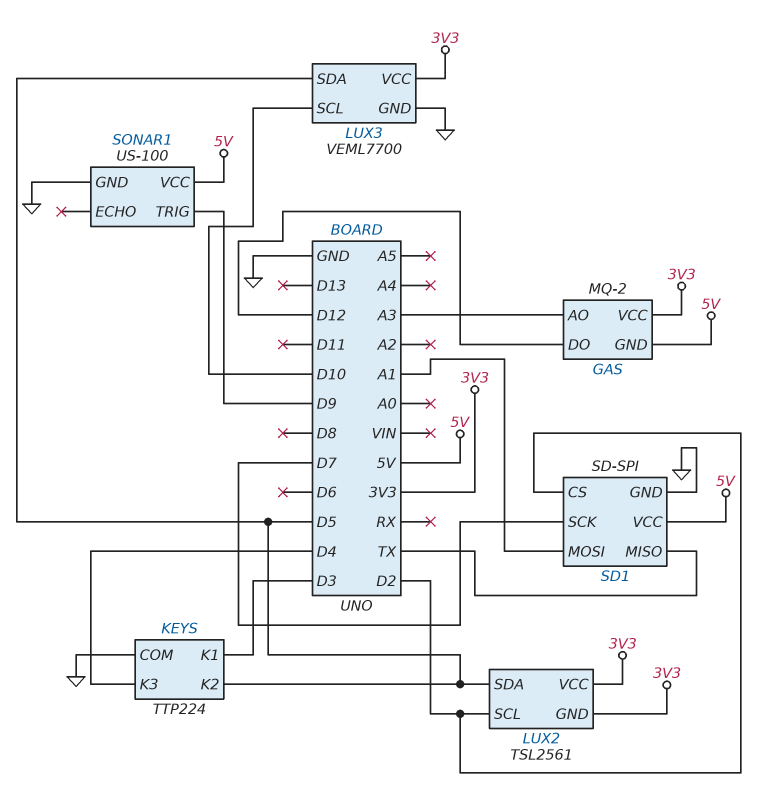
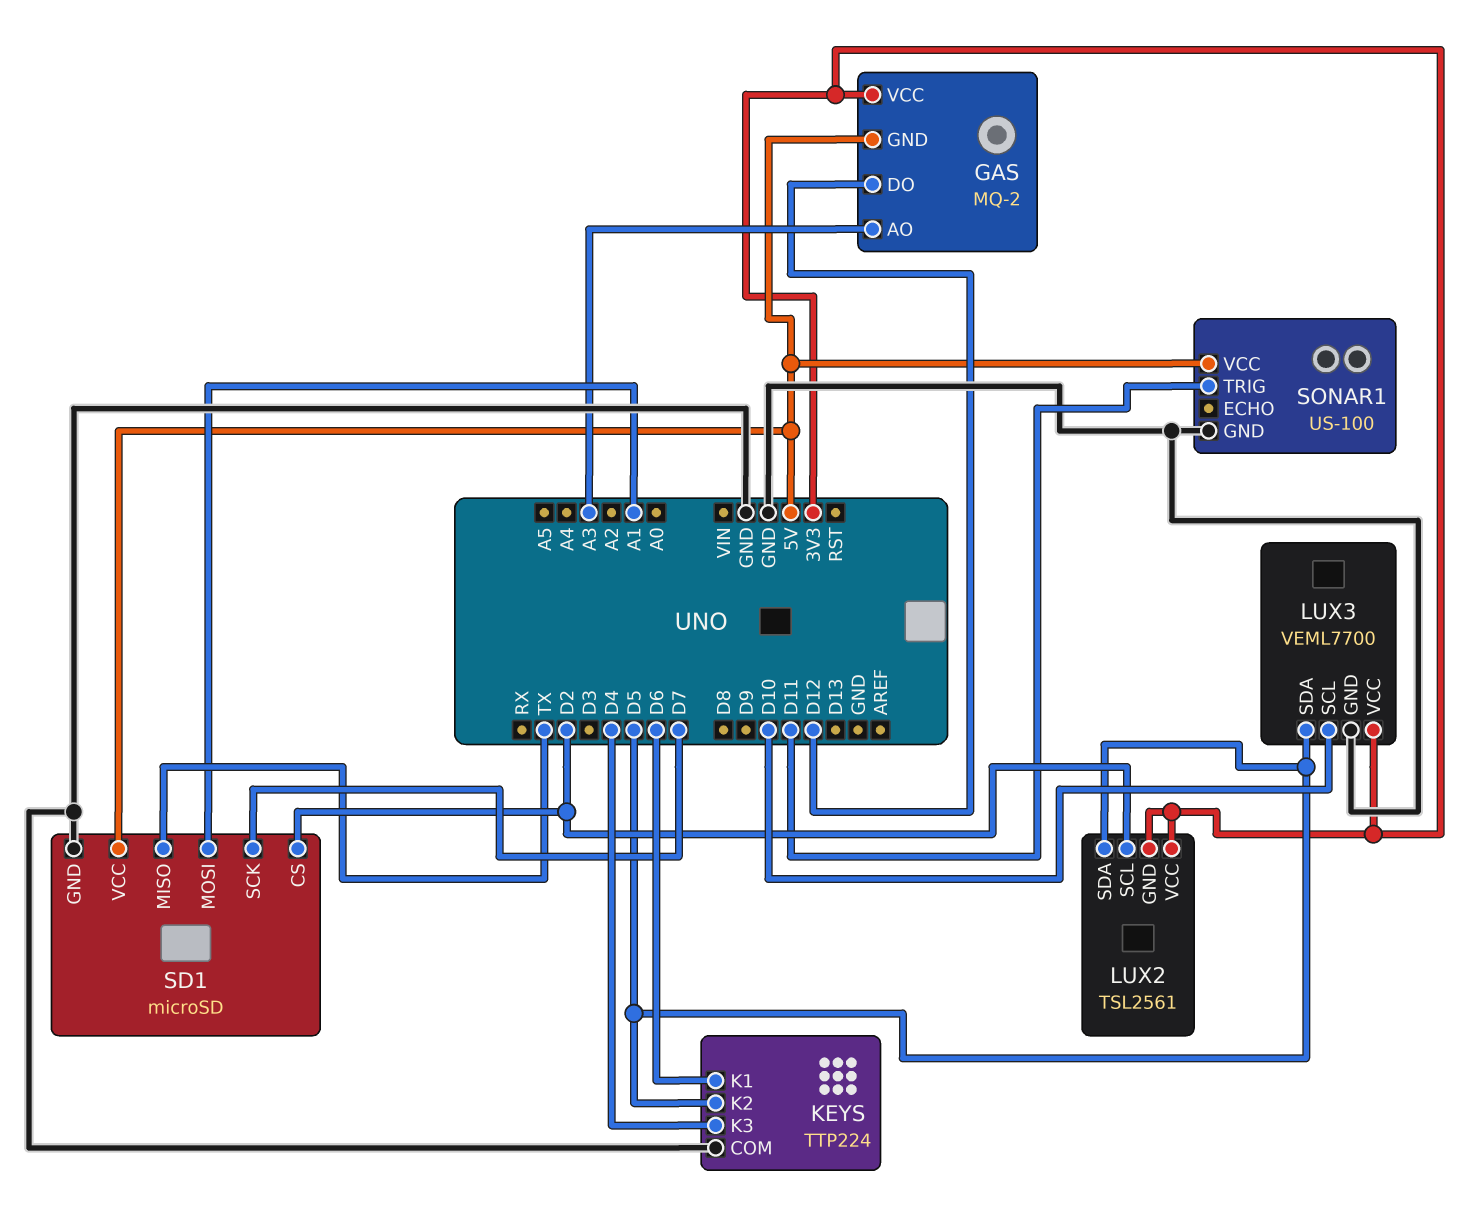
KEYS pin K1: D3 -> D6
SD1: SD-SPI -> microSD
SONAR1 pin TRIG: D9 -> D11

